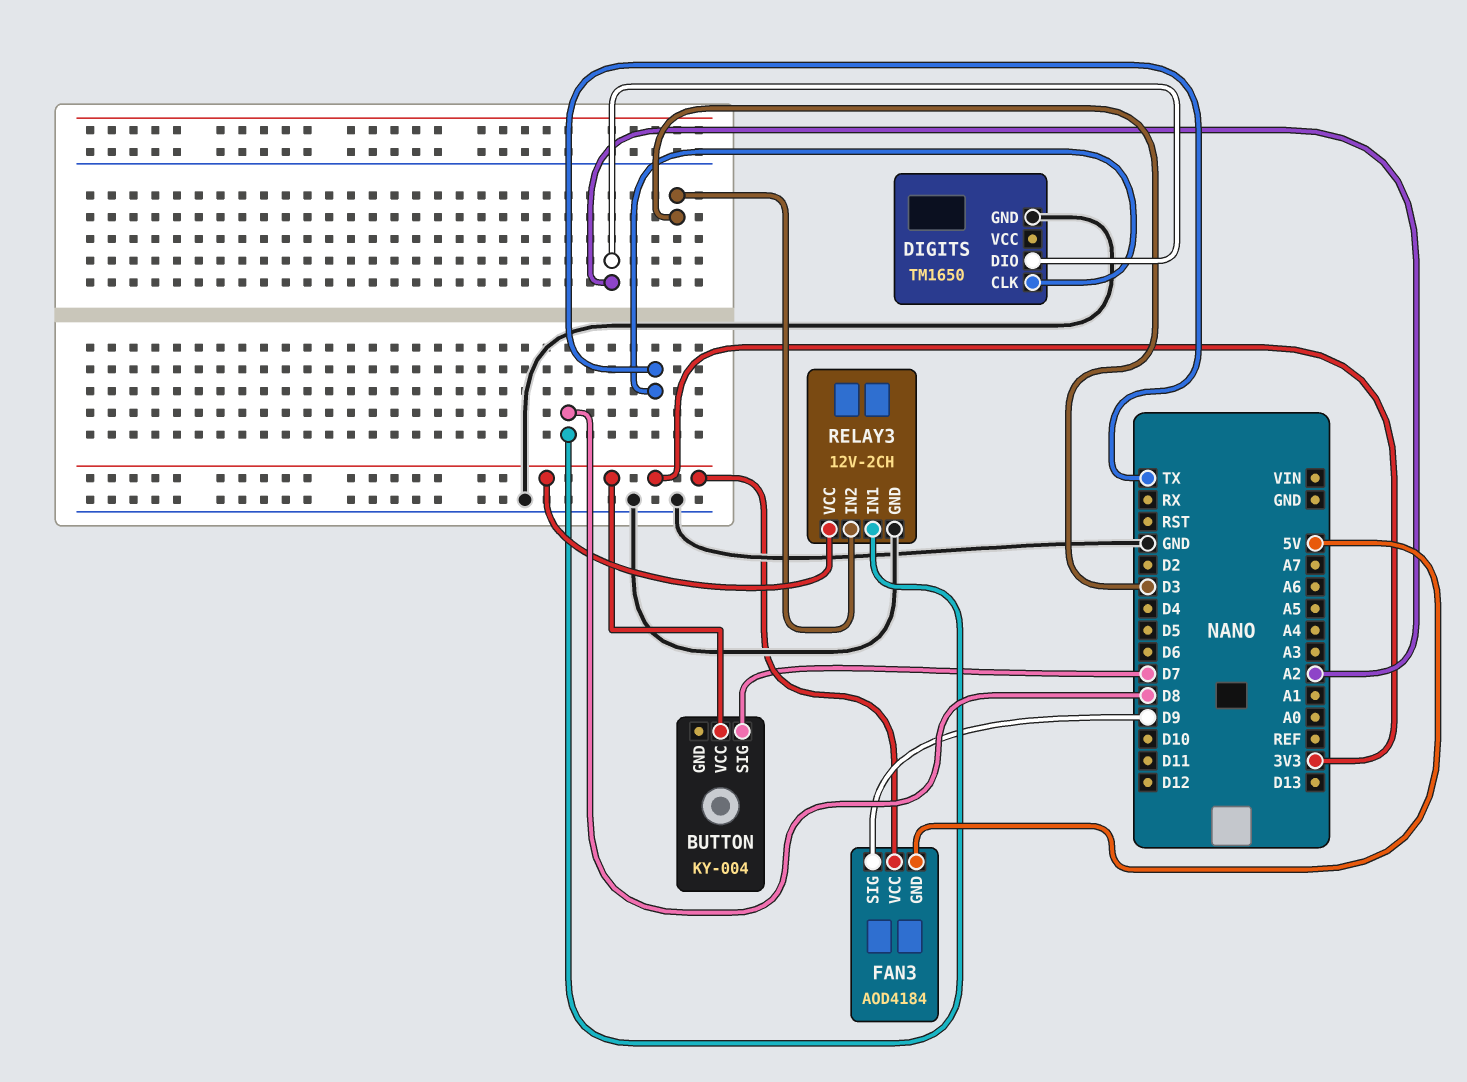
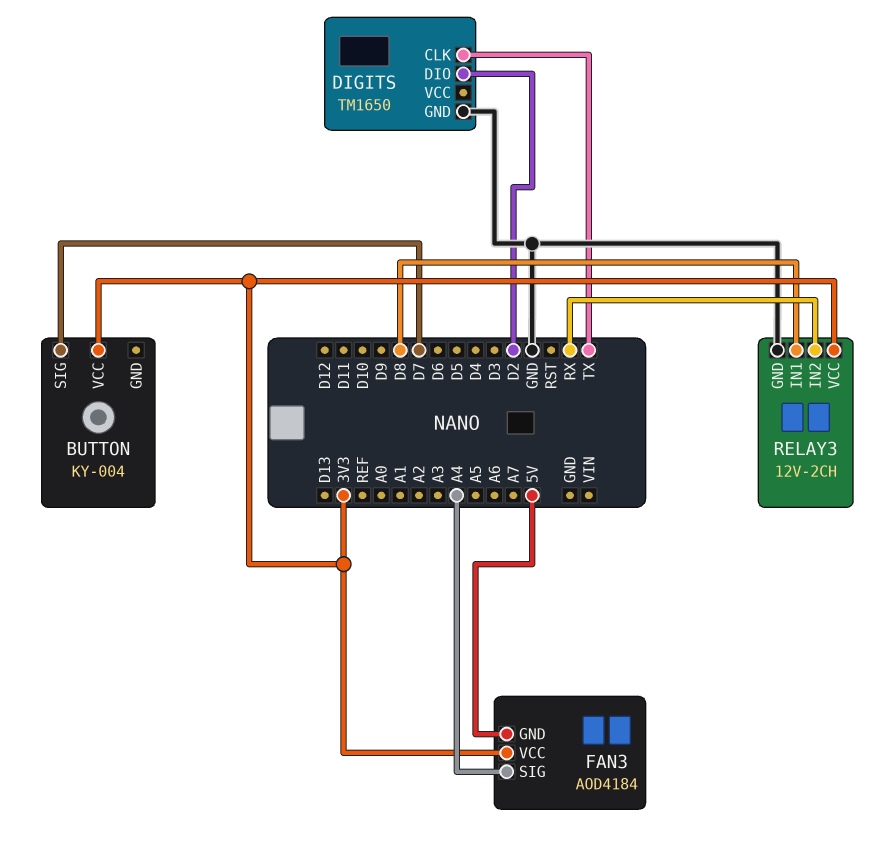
DIGITS pin DIO: A2 -> D2
FAN3 pin SIG: D9 -> A4
RELAY3 pin IN2: D3 -> RX

